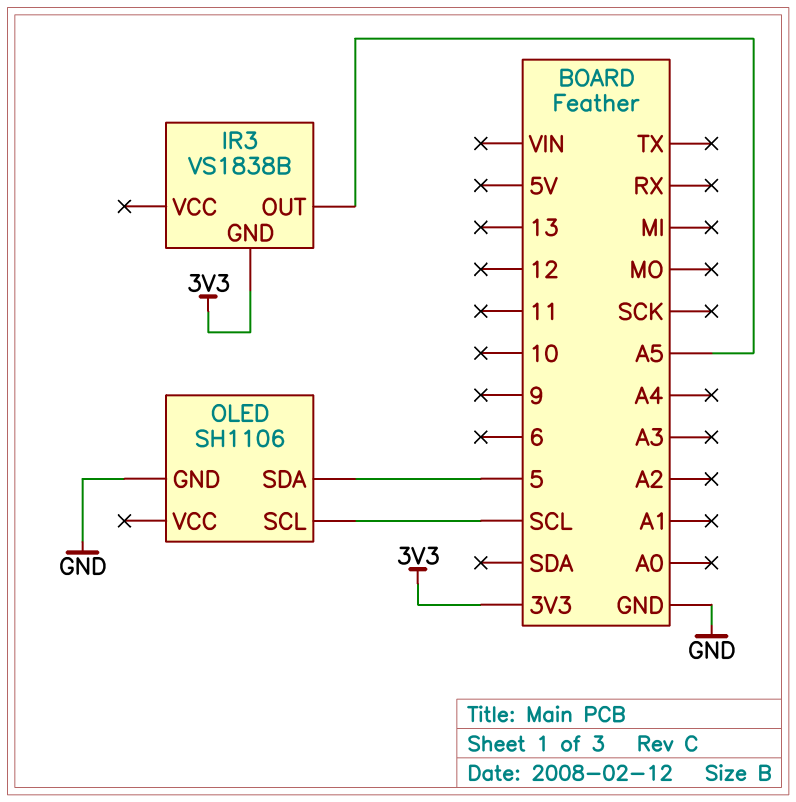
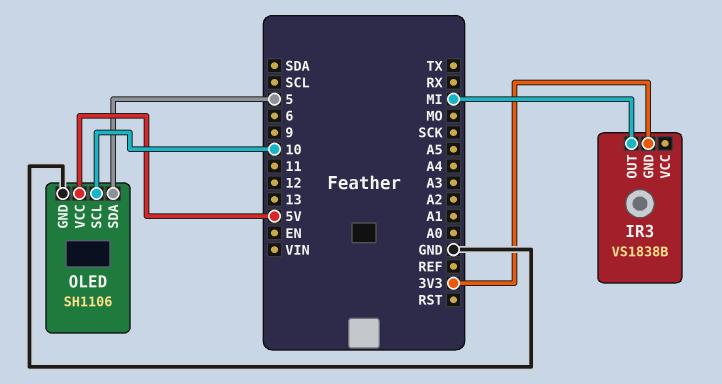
IR3 pin OUT: A5 -> MI
OLED pin SCL: SCL -> 10
OLED pin VCC: none -> 5V

